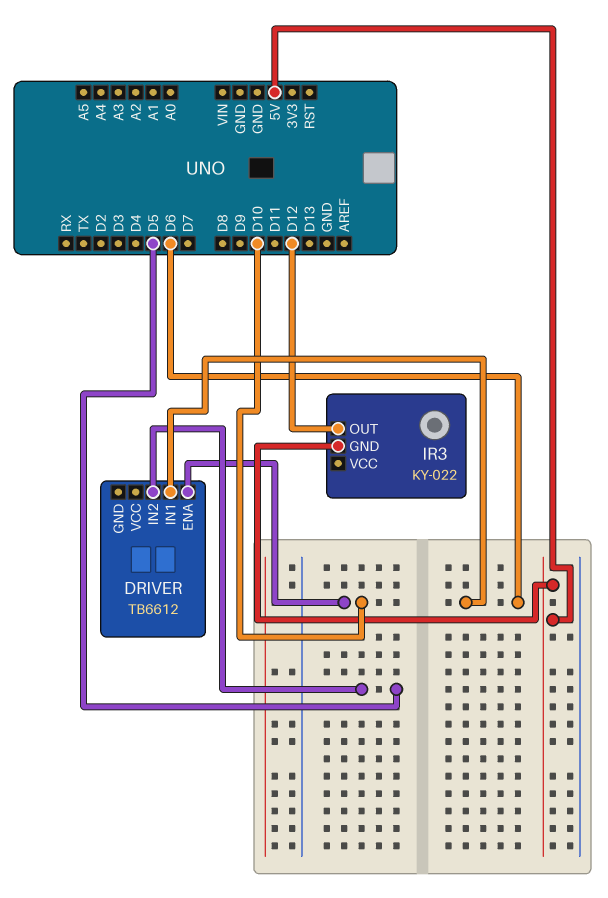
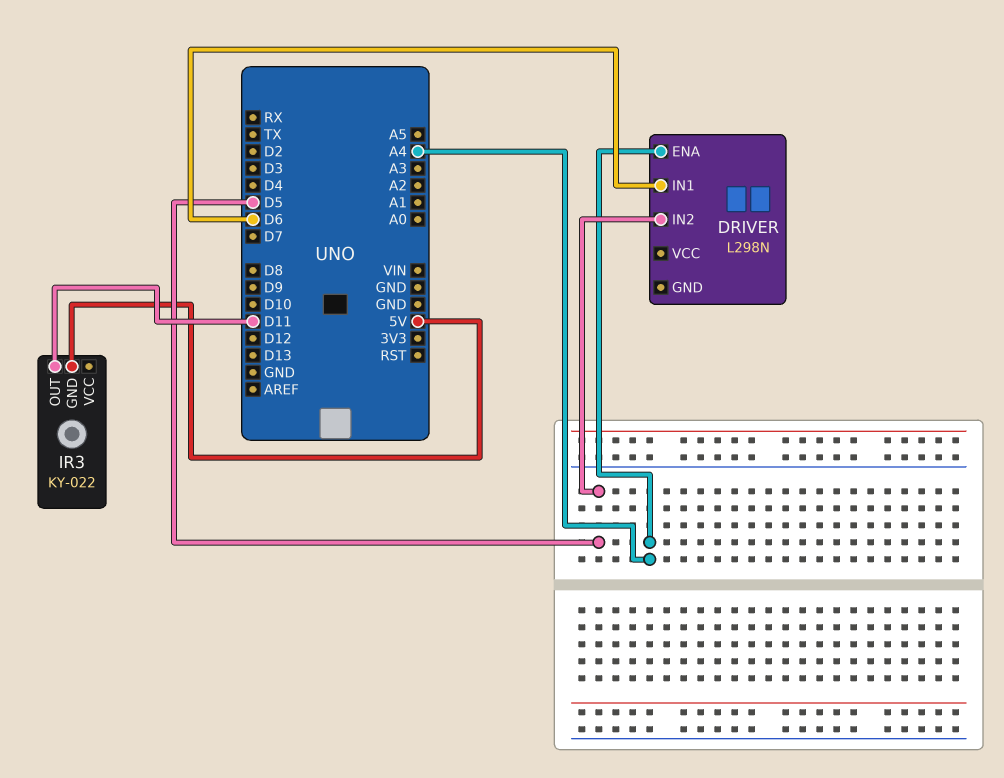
DRIVER: TB6612 -> L298N
DRIVER pin ENA: D10 -> A4
IR3 pin OUT: D12 -> D11

